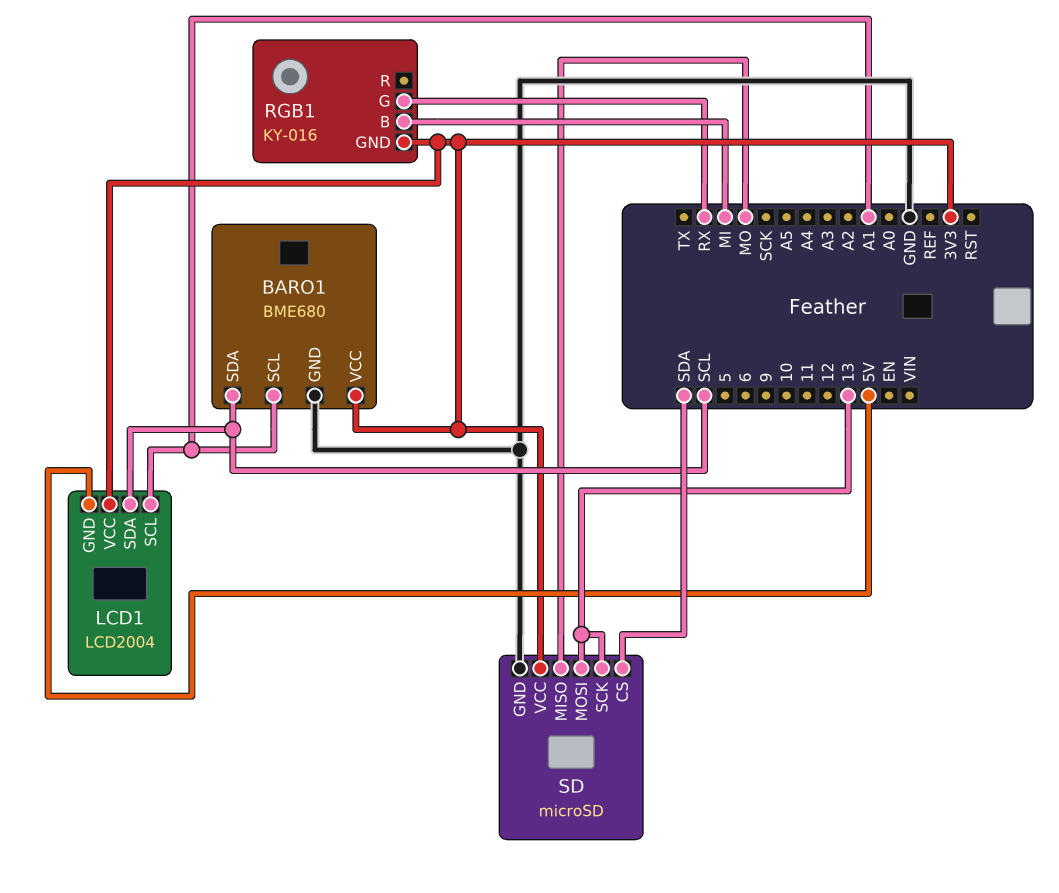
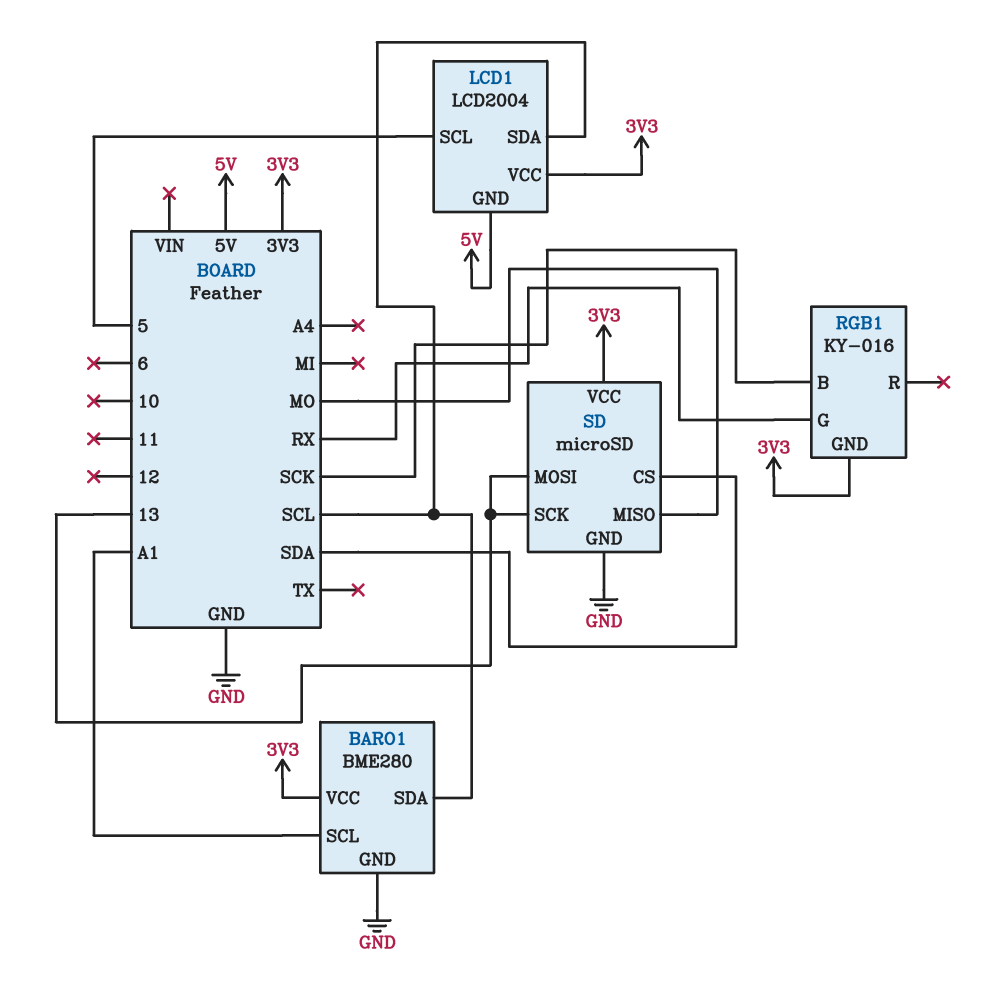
BARO1: BME680 -> BME280
LCD1 pin SCL: A1 -> 5
RGB1 pin B: MI -> SCK

